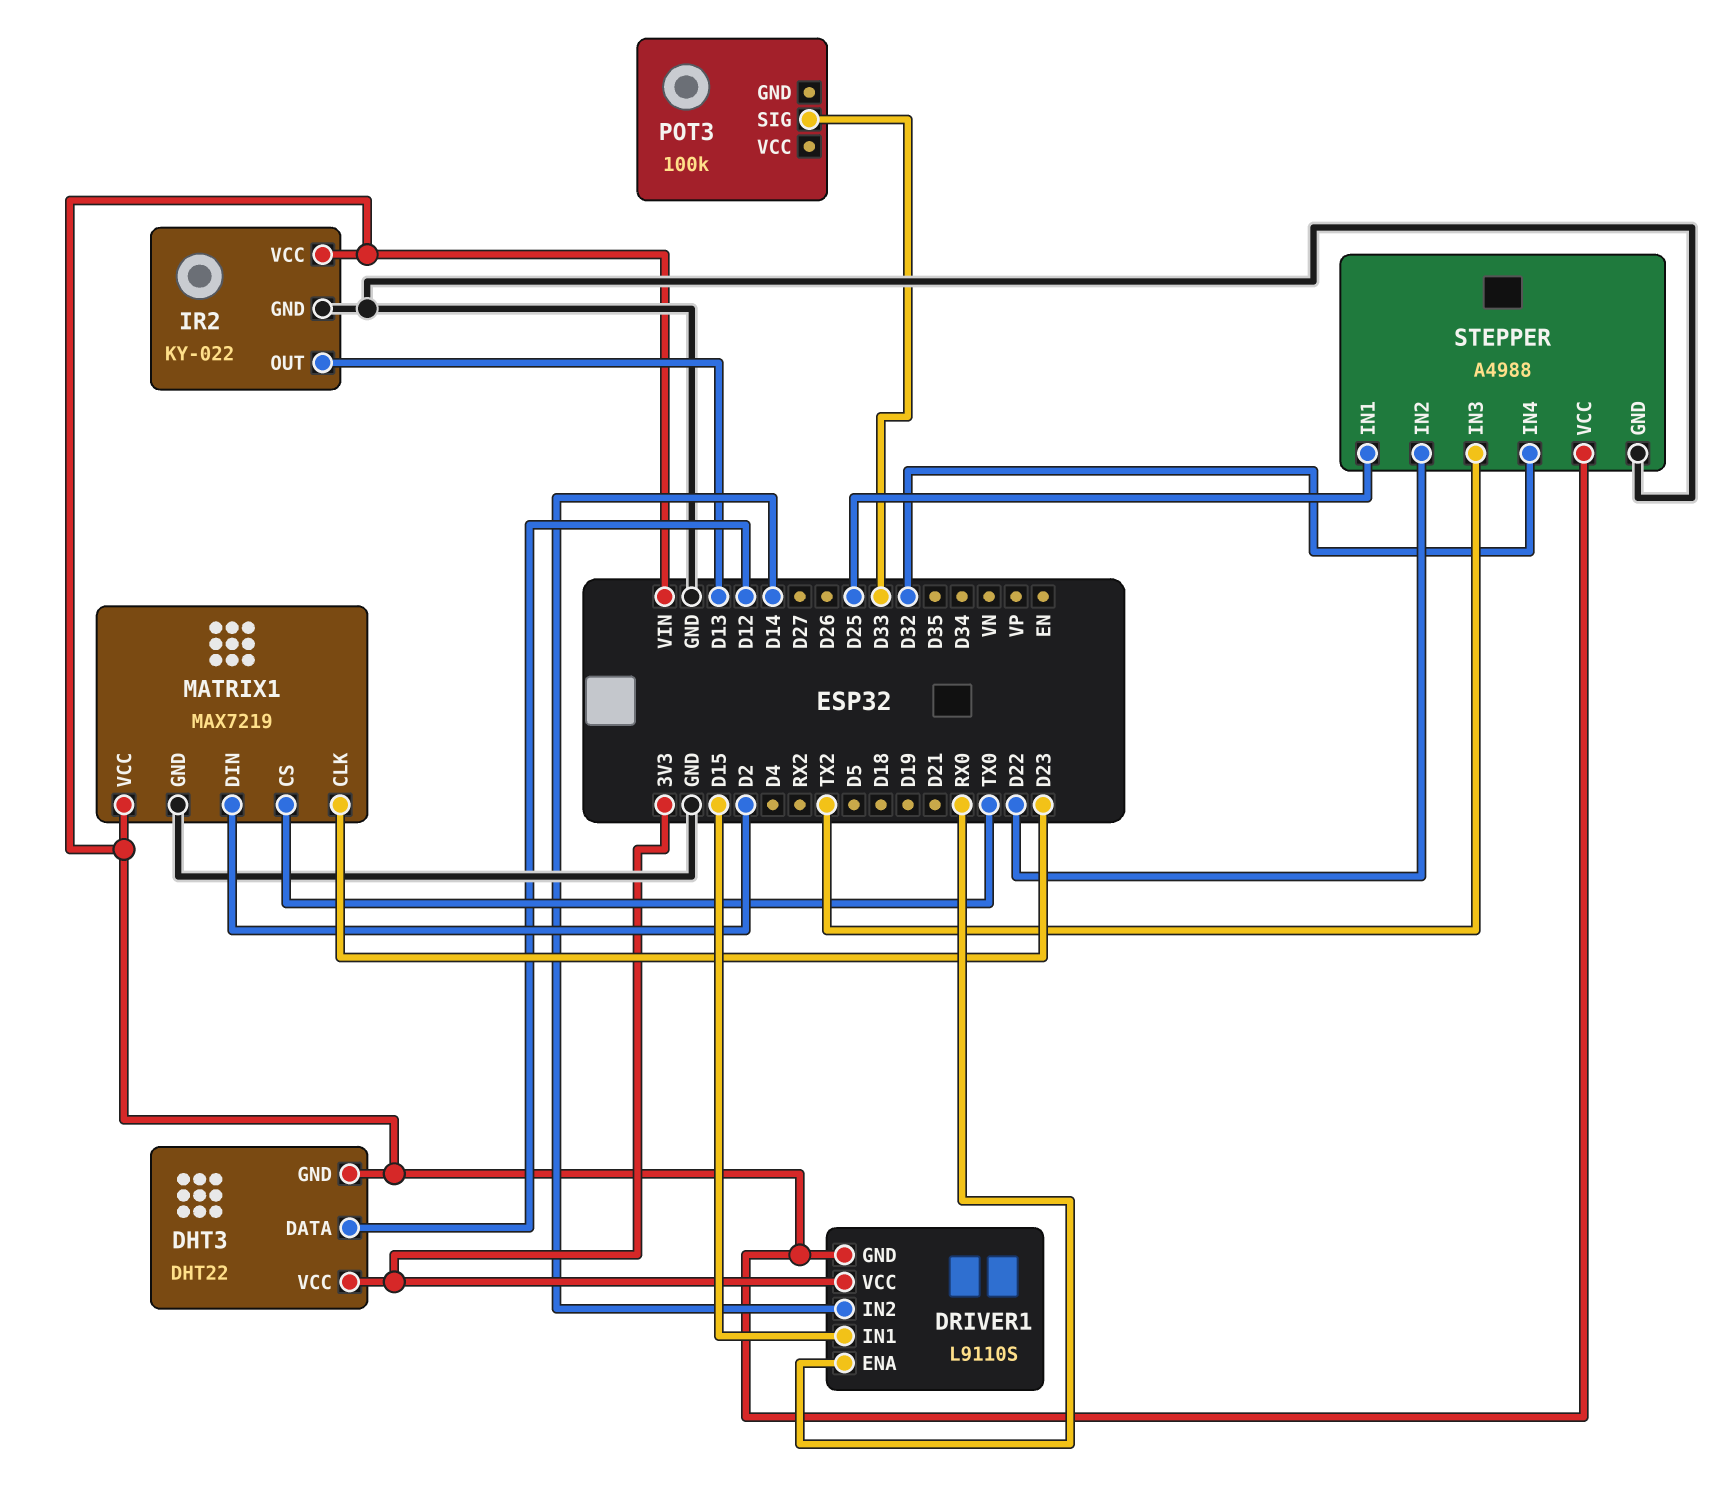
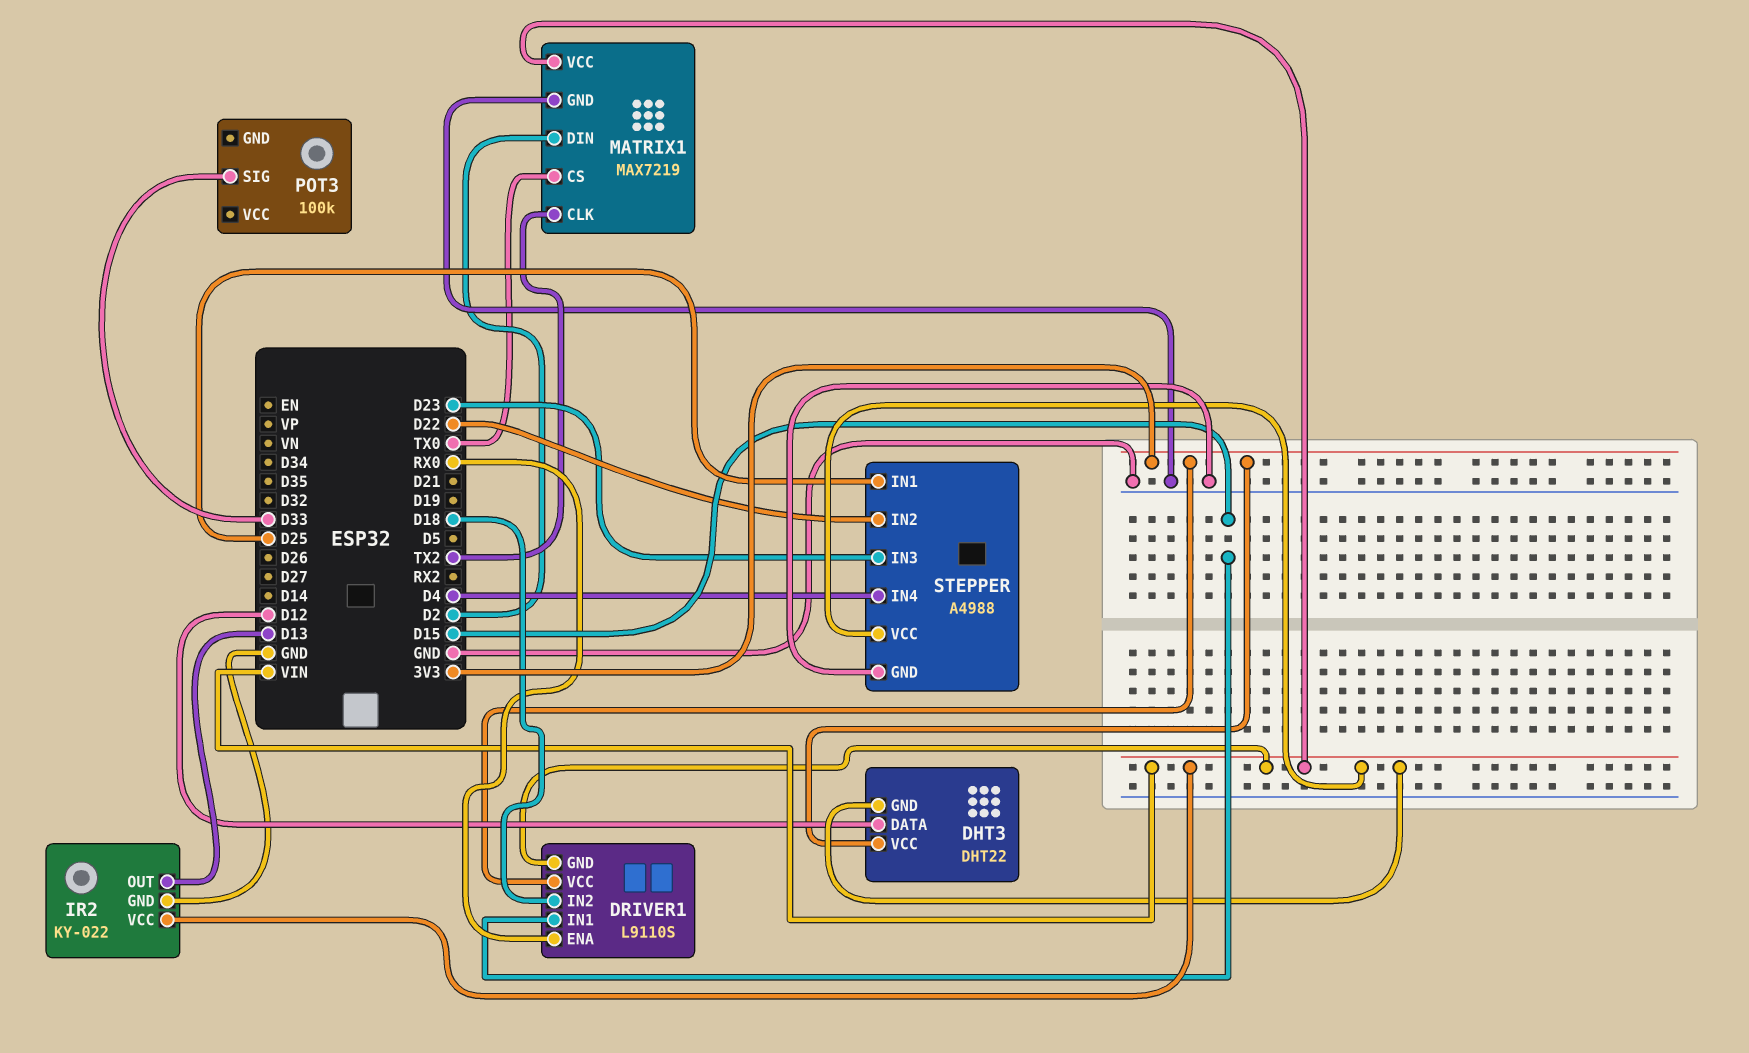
DRIVER1 pin IN2: D14 -> D18
MATRIX1 pin CLK: D23 -> TX2
STEPPER pin IN3: TX2 -> D23
STEPPER pin IN4: D32 -> D4

